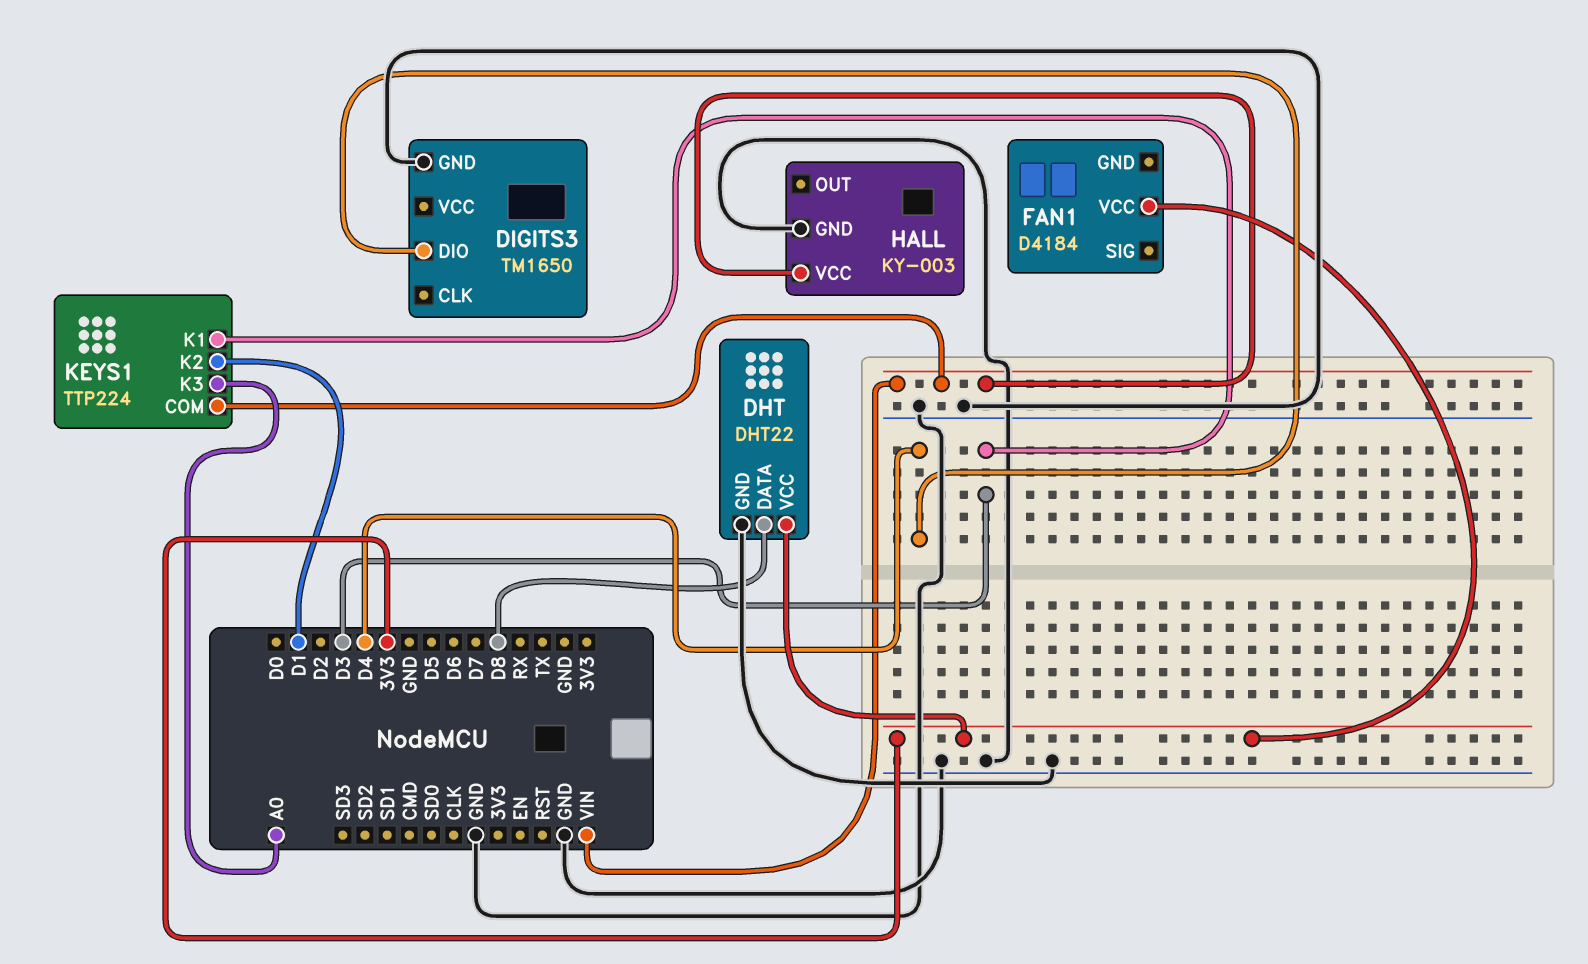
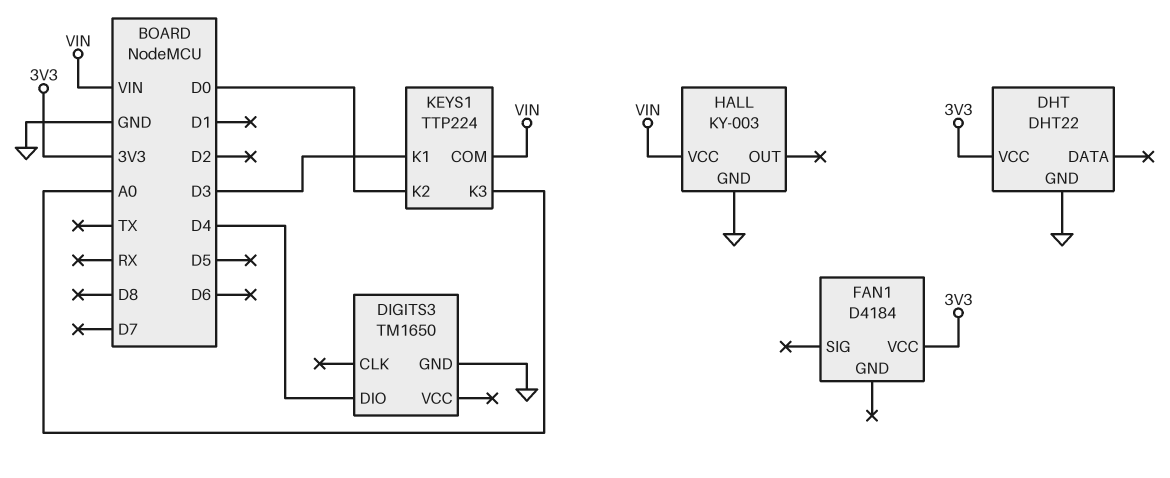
DHT pin DATA: D8 -> none
KEYS1 pin K2: D1 -> D0

